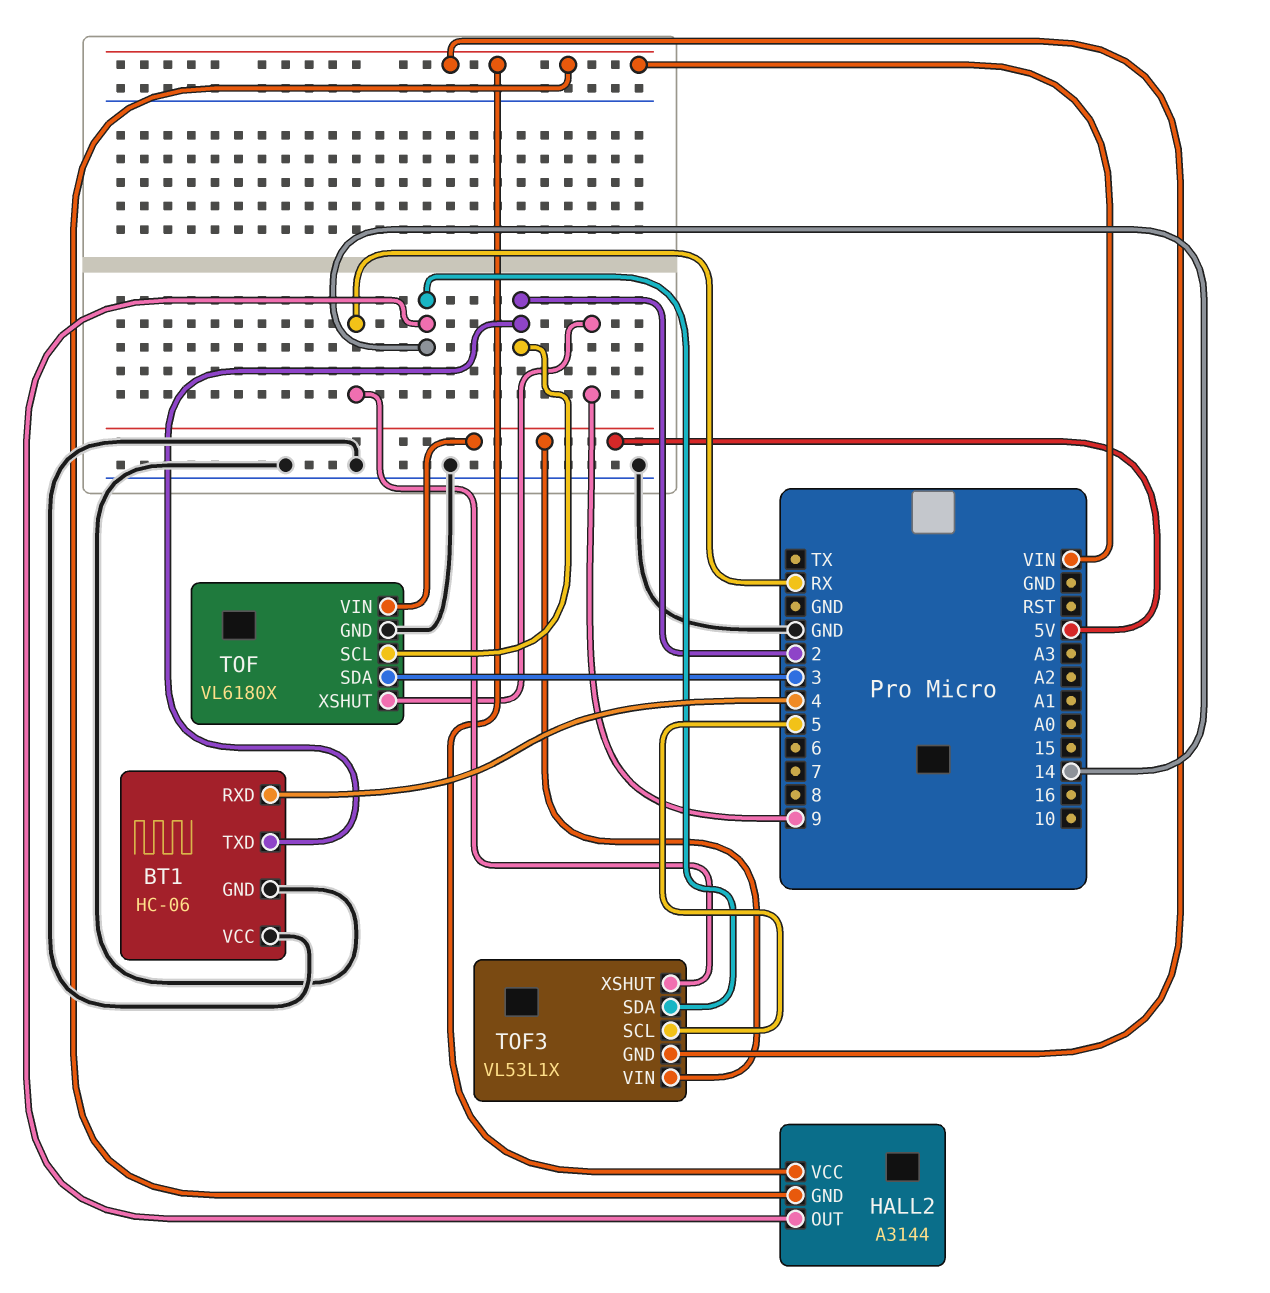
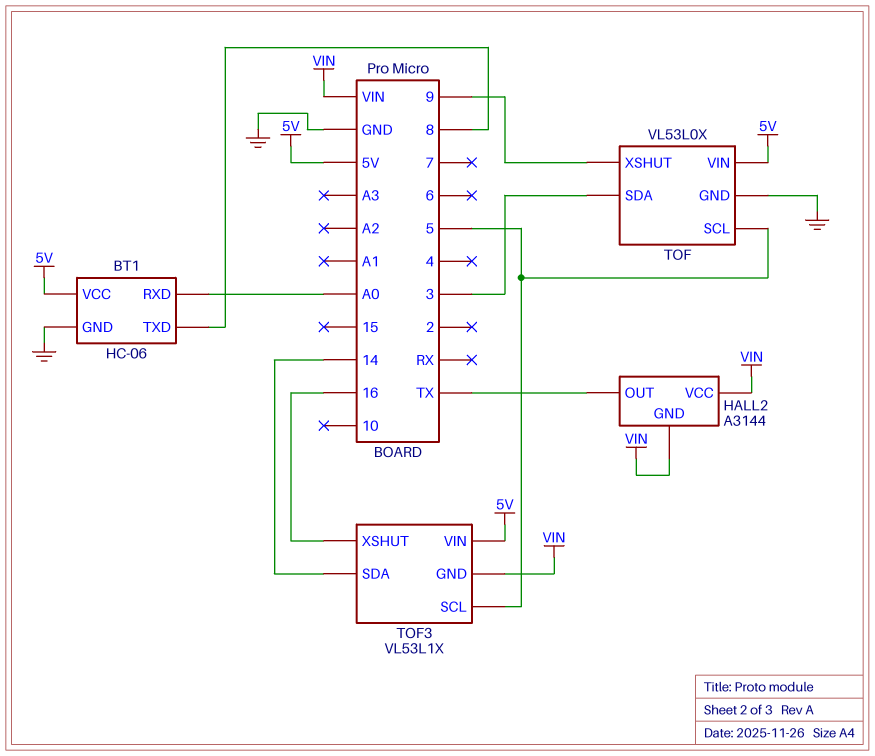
BT1 pin RXD: 4 -> A0
BT1 pin TXD: 2 -> 8
BT1 pin VCC: GND -> 5V
HALL2 pin OUT: 14 -> TX
TOF: VL6180X -> VL53L0X
TOF pin SCL: 2 -> 5
TOF3 pin XSHUT: RX -> 16

